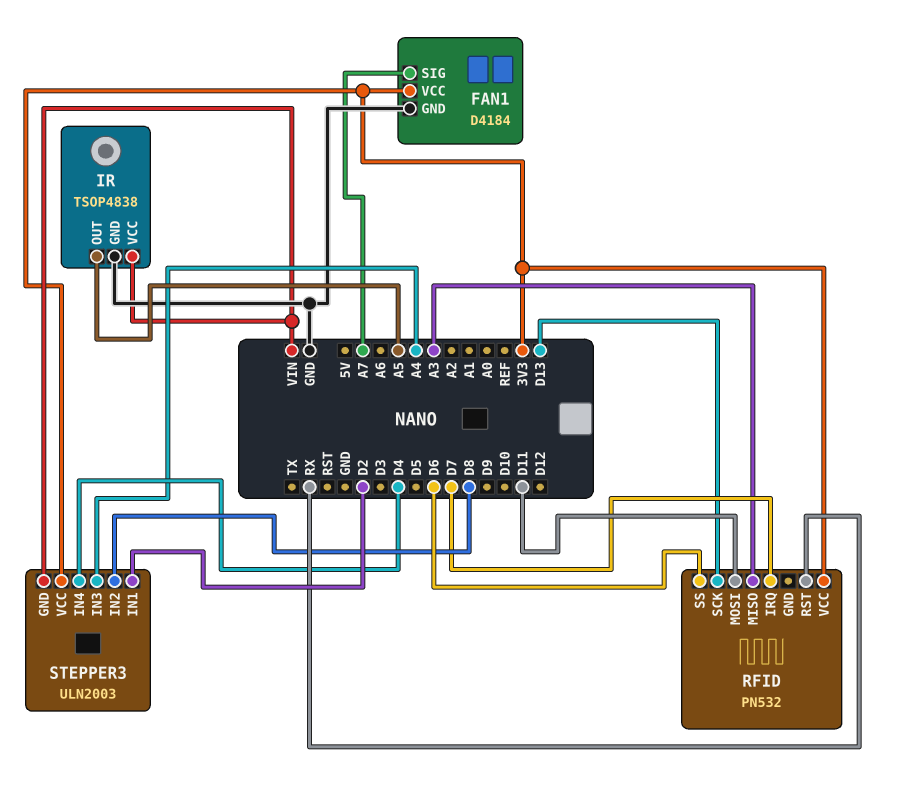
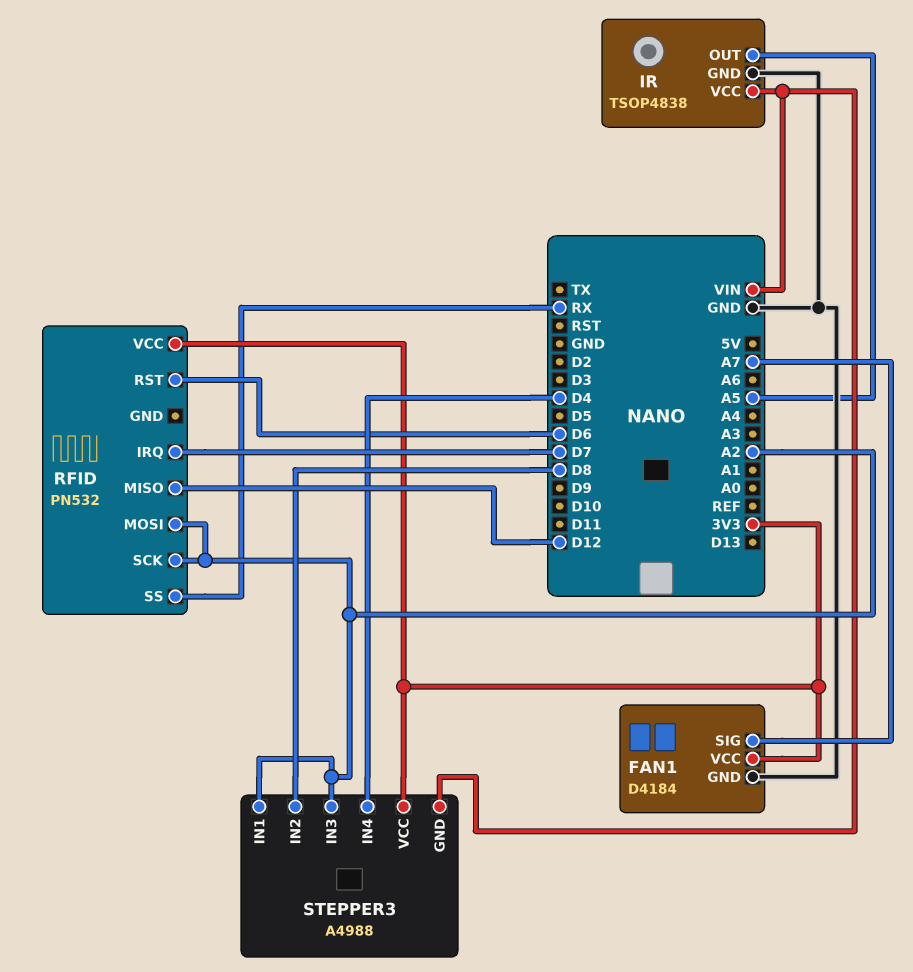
RFID pin MISO: A3 -> D12
RFID pin MOSI: D11 -> A2
RFID pin RST: RX -> D6
RFID pin SCK: D13 -> A2
RFID pin SS: D6 -> RX
STEPPER3: ULN2003 -> A4988
STEPPER3 pin IN1: D2 -> A2
STEPPER3 pin IN3: A4 -> A2

